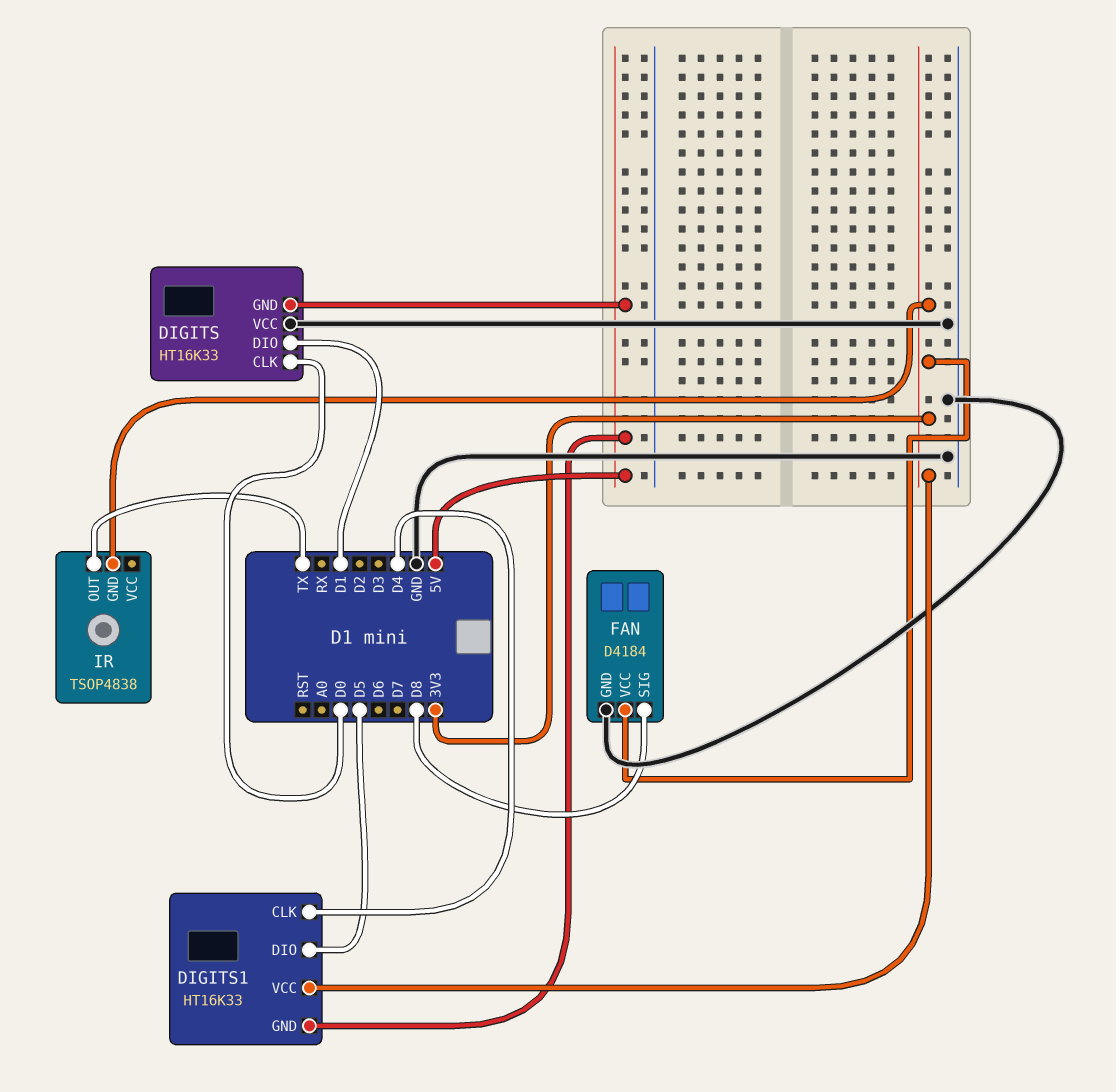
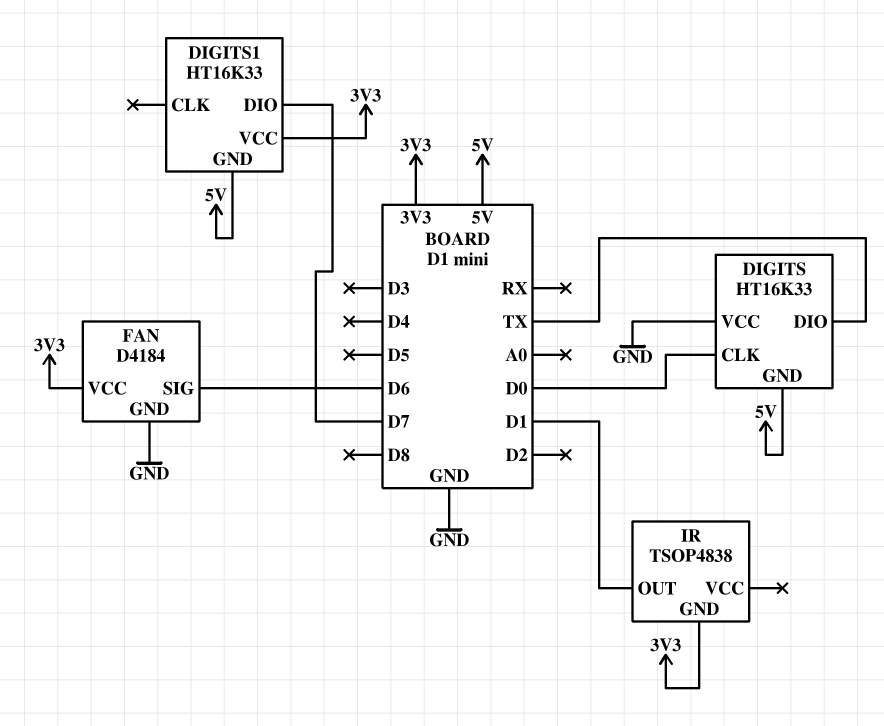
DIGITS pin DIO: D1 -> TX
DIGITS1 pin CLK: D4 -> none
DIGITS1 pin DIO: D5 -> D7
FAN pin SIG: D8 -> D6
IR pin OUT: TX -> D1

